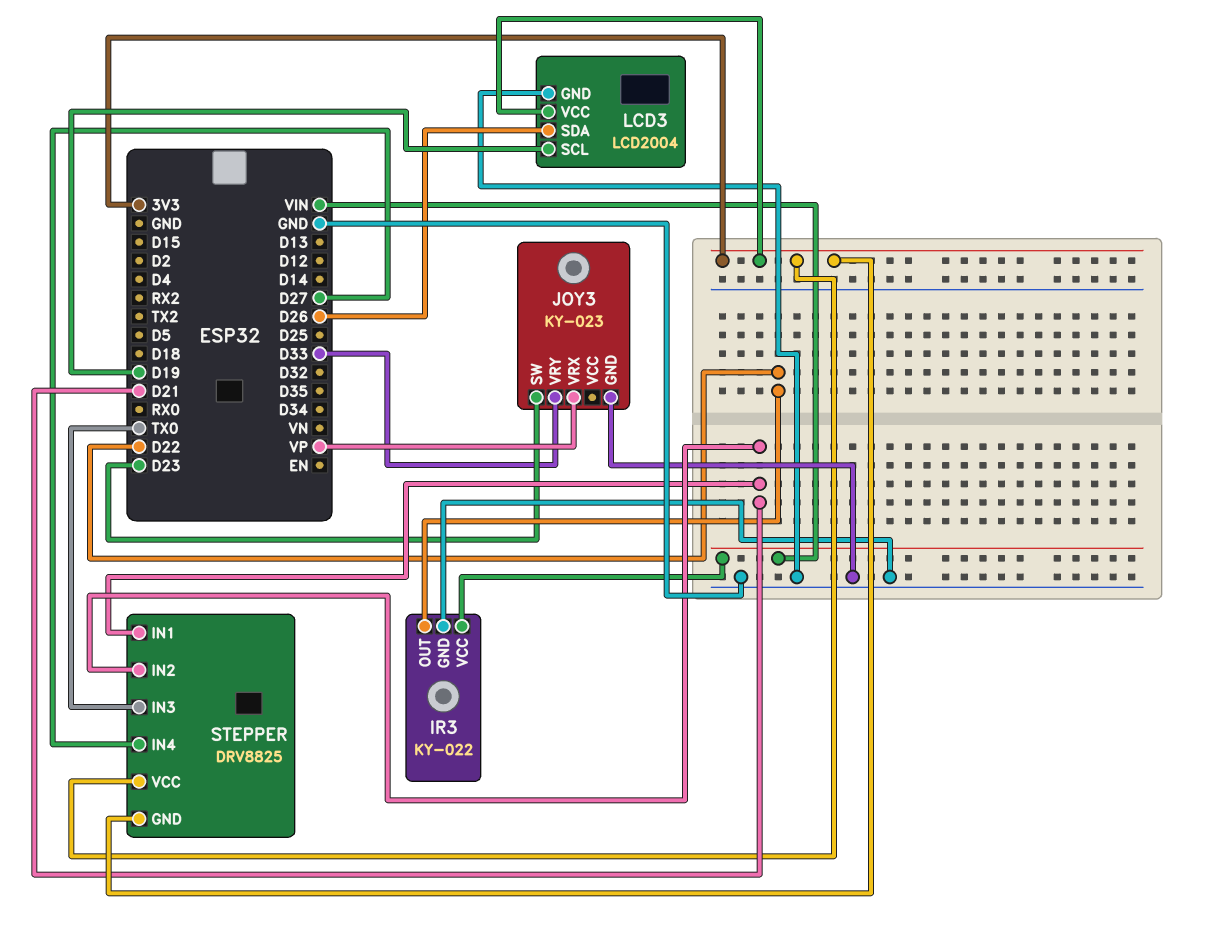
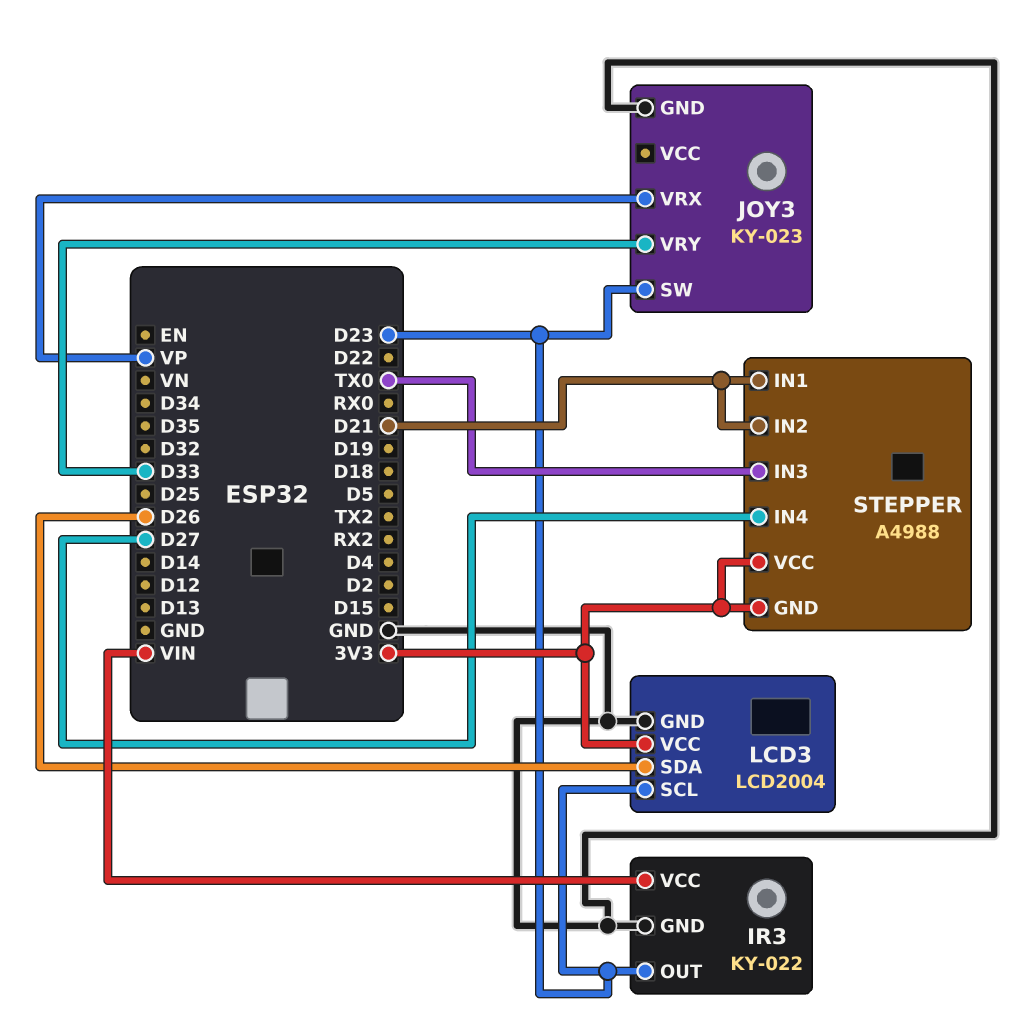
IR3 pin OUT: D22 -> D23
LCD3 pin SCL: D19 -> D23
STEPPER: DRV8825 -> A4988

